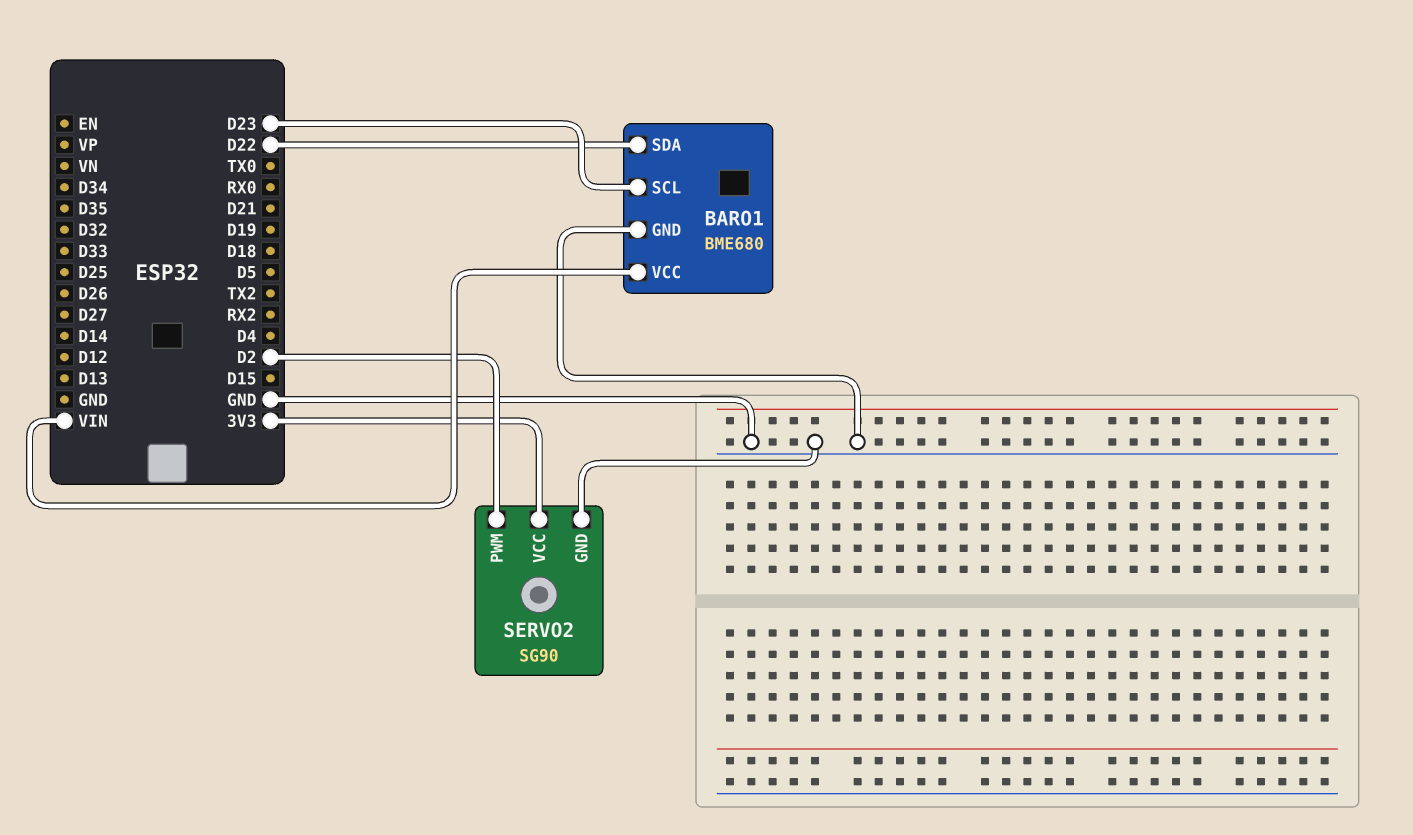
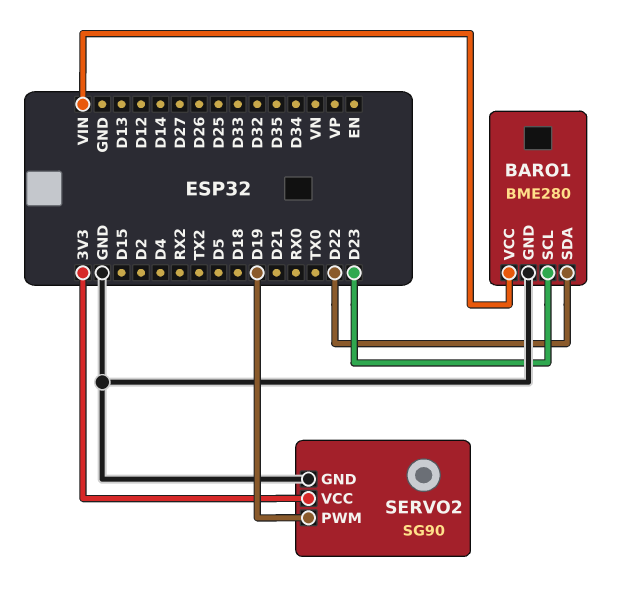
BARO1: BME680 -> BME280
SERVO2 pin PWM: D2 -> D19

